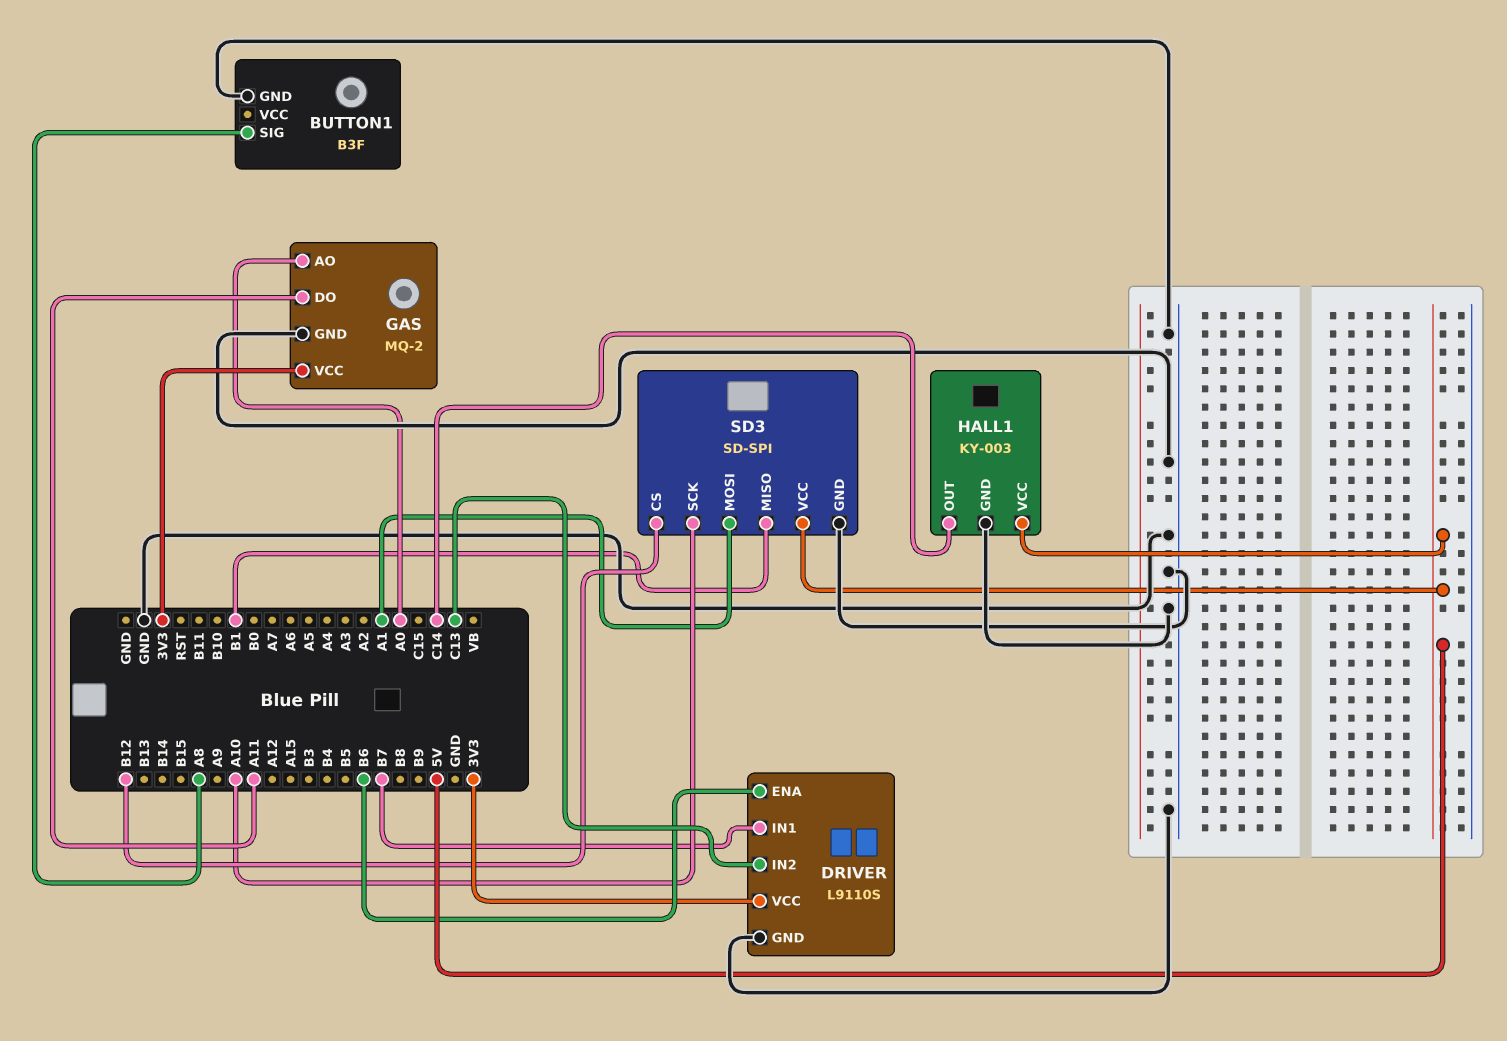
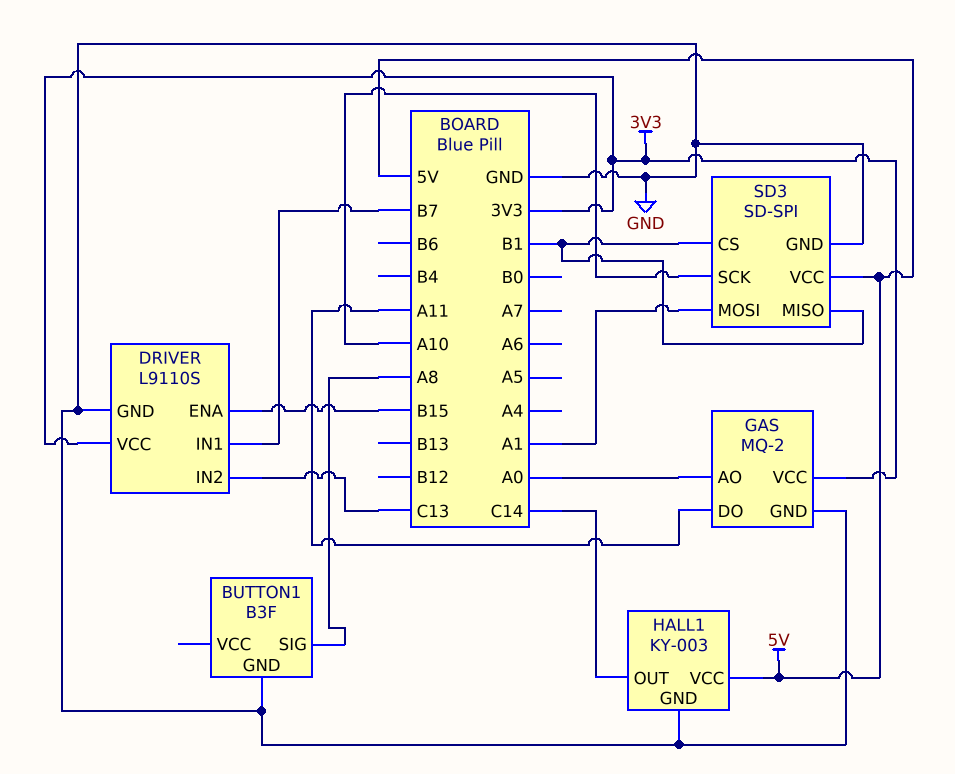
DRIVER pin ENA: B6 -> B15
SD3 pin CS: B12 -> B1

